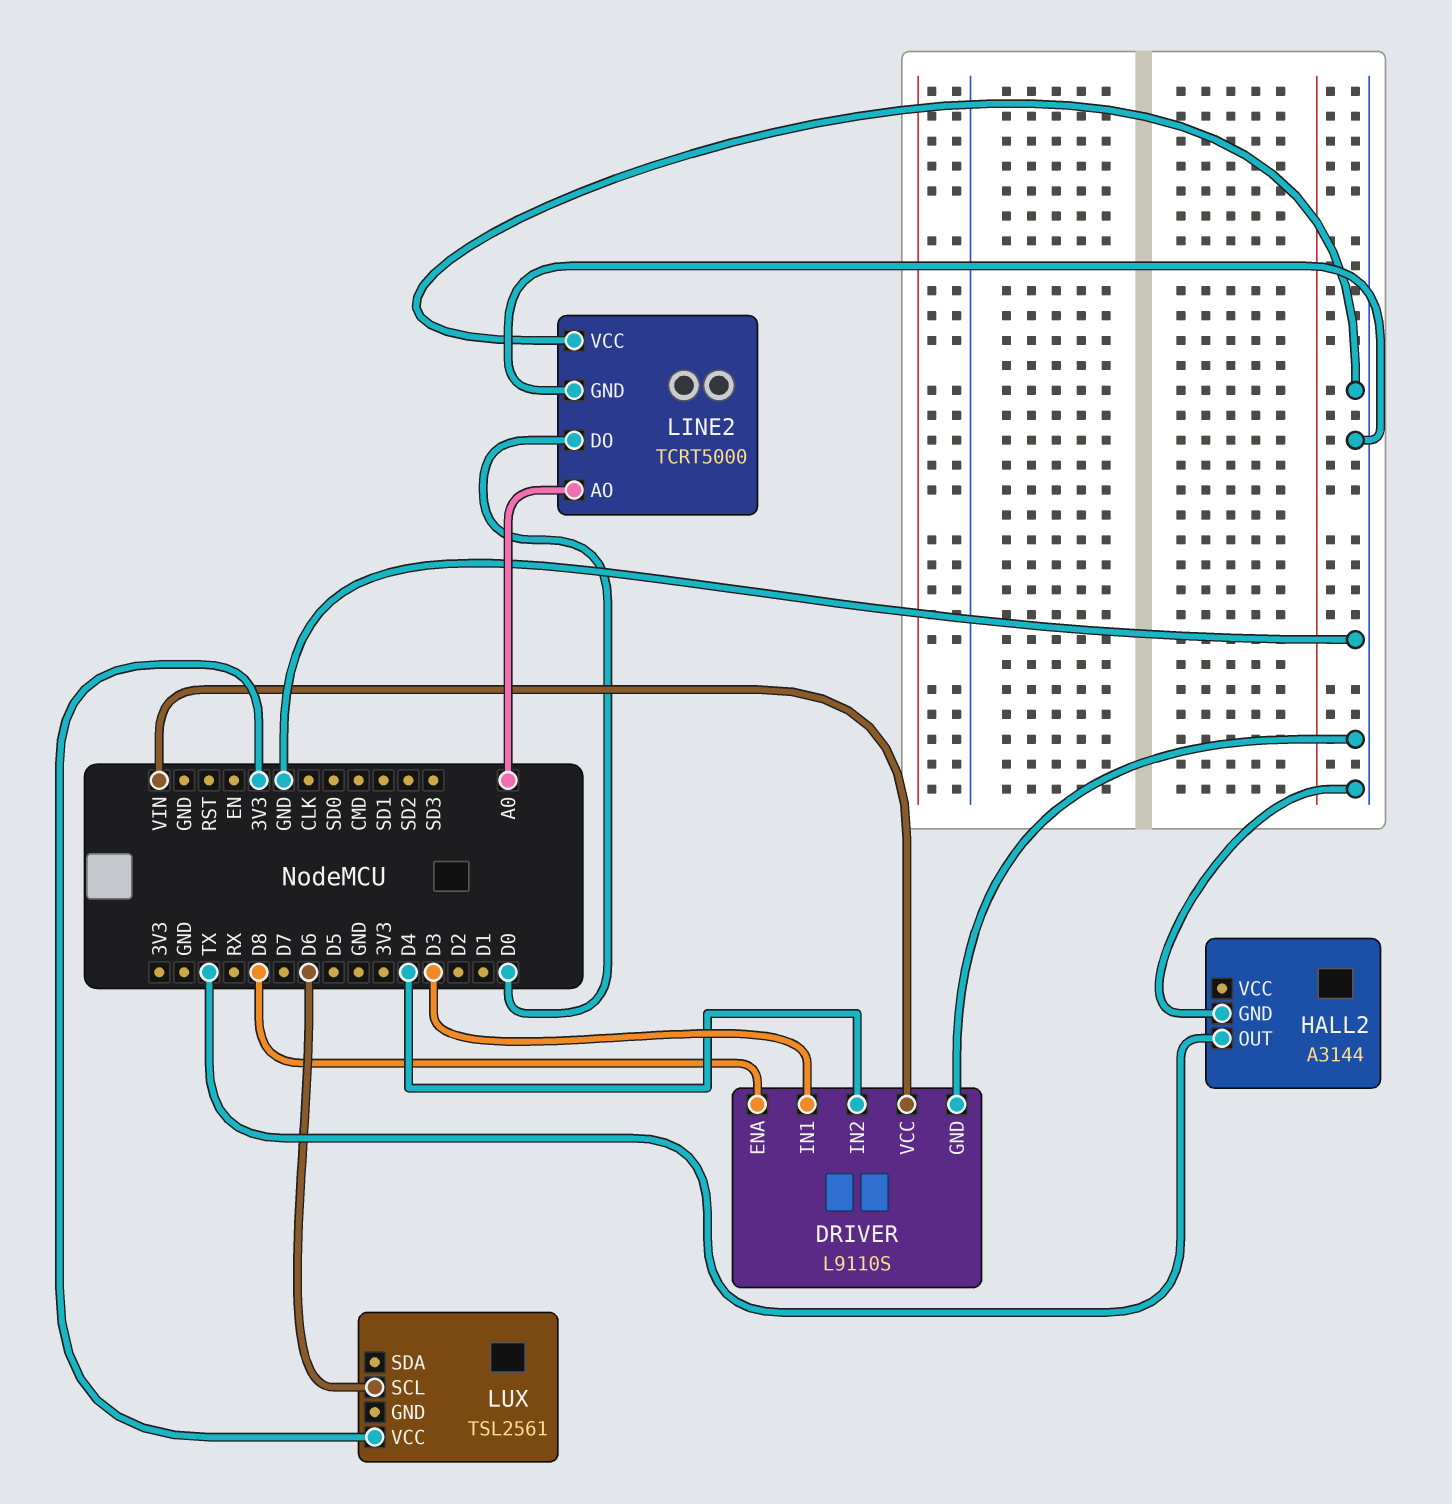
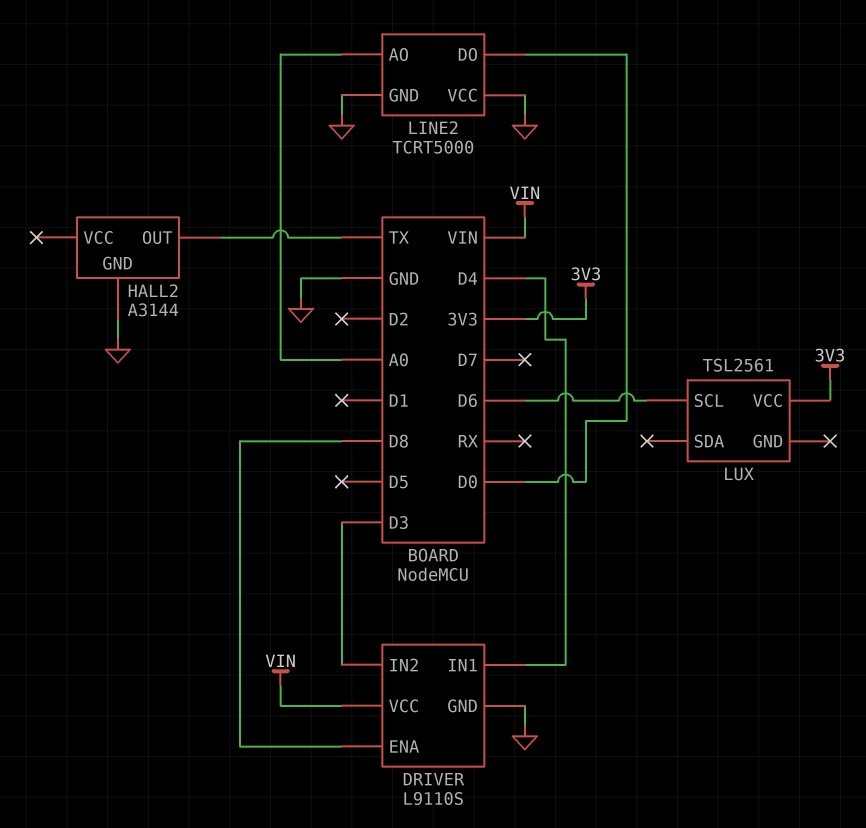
DRIVER pin IN1: D3 -> D4
DRIVER pin IN2: D4 -> D3

